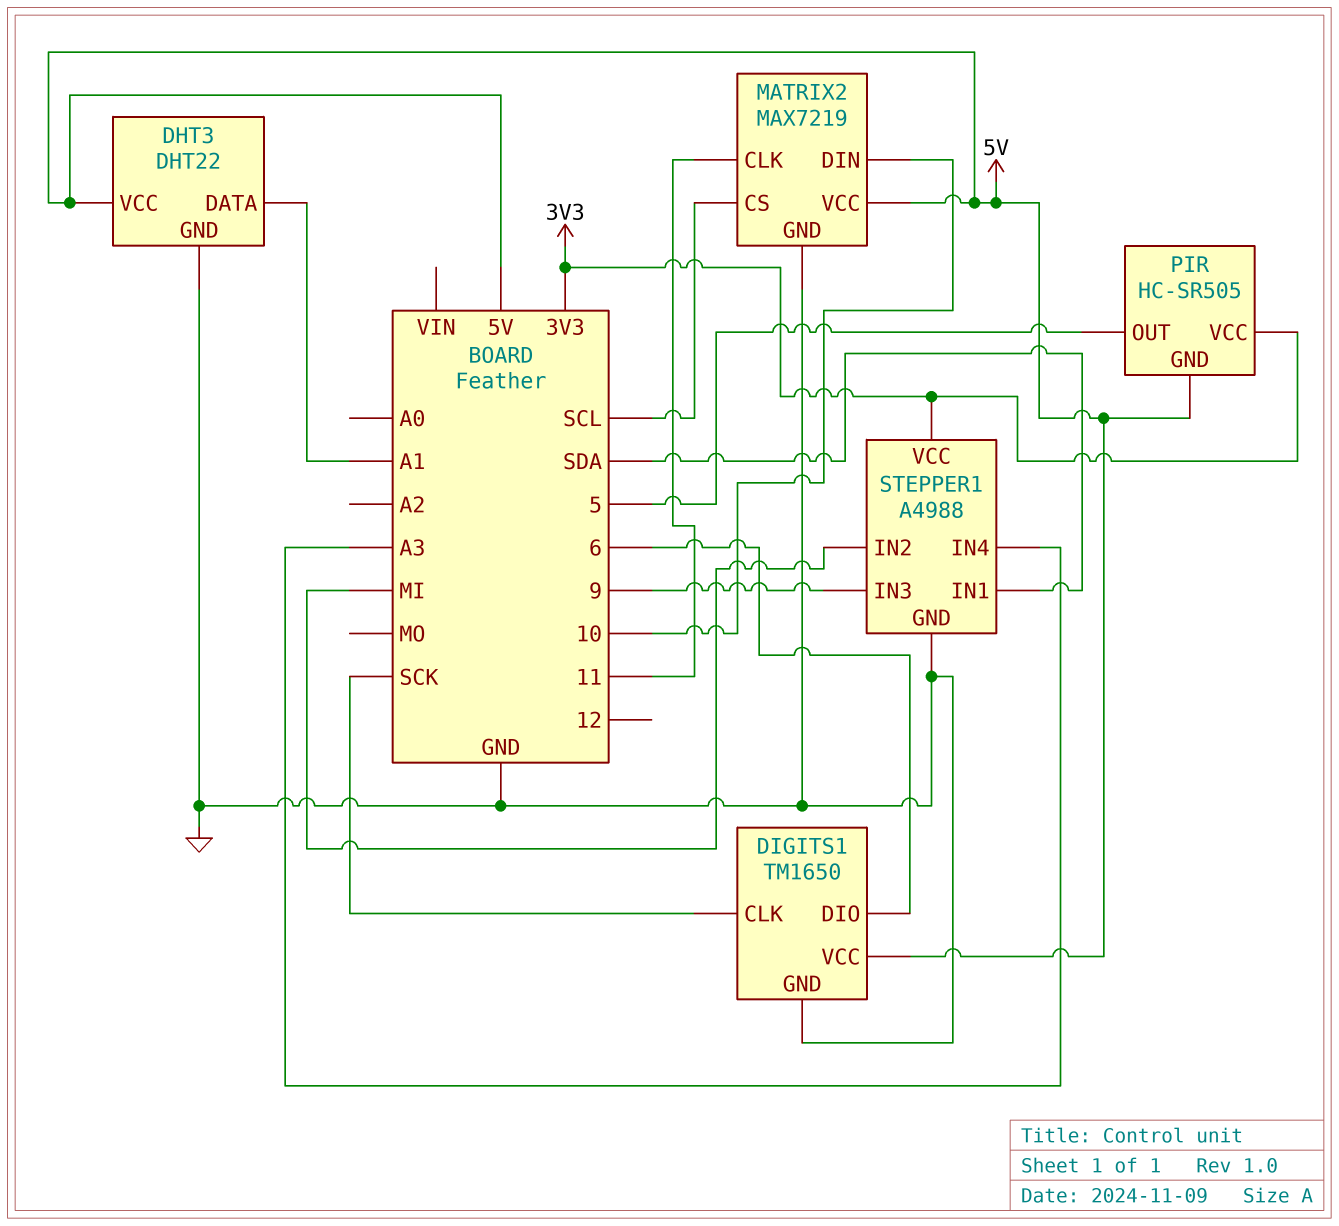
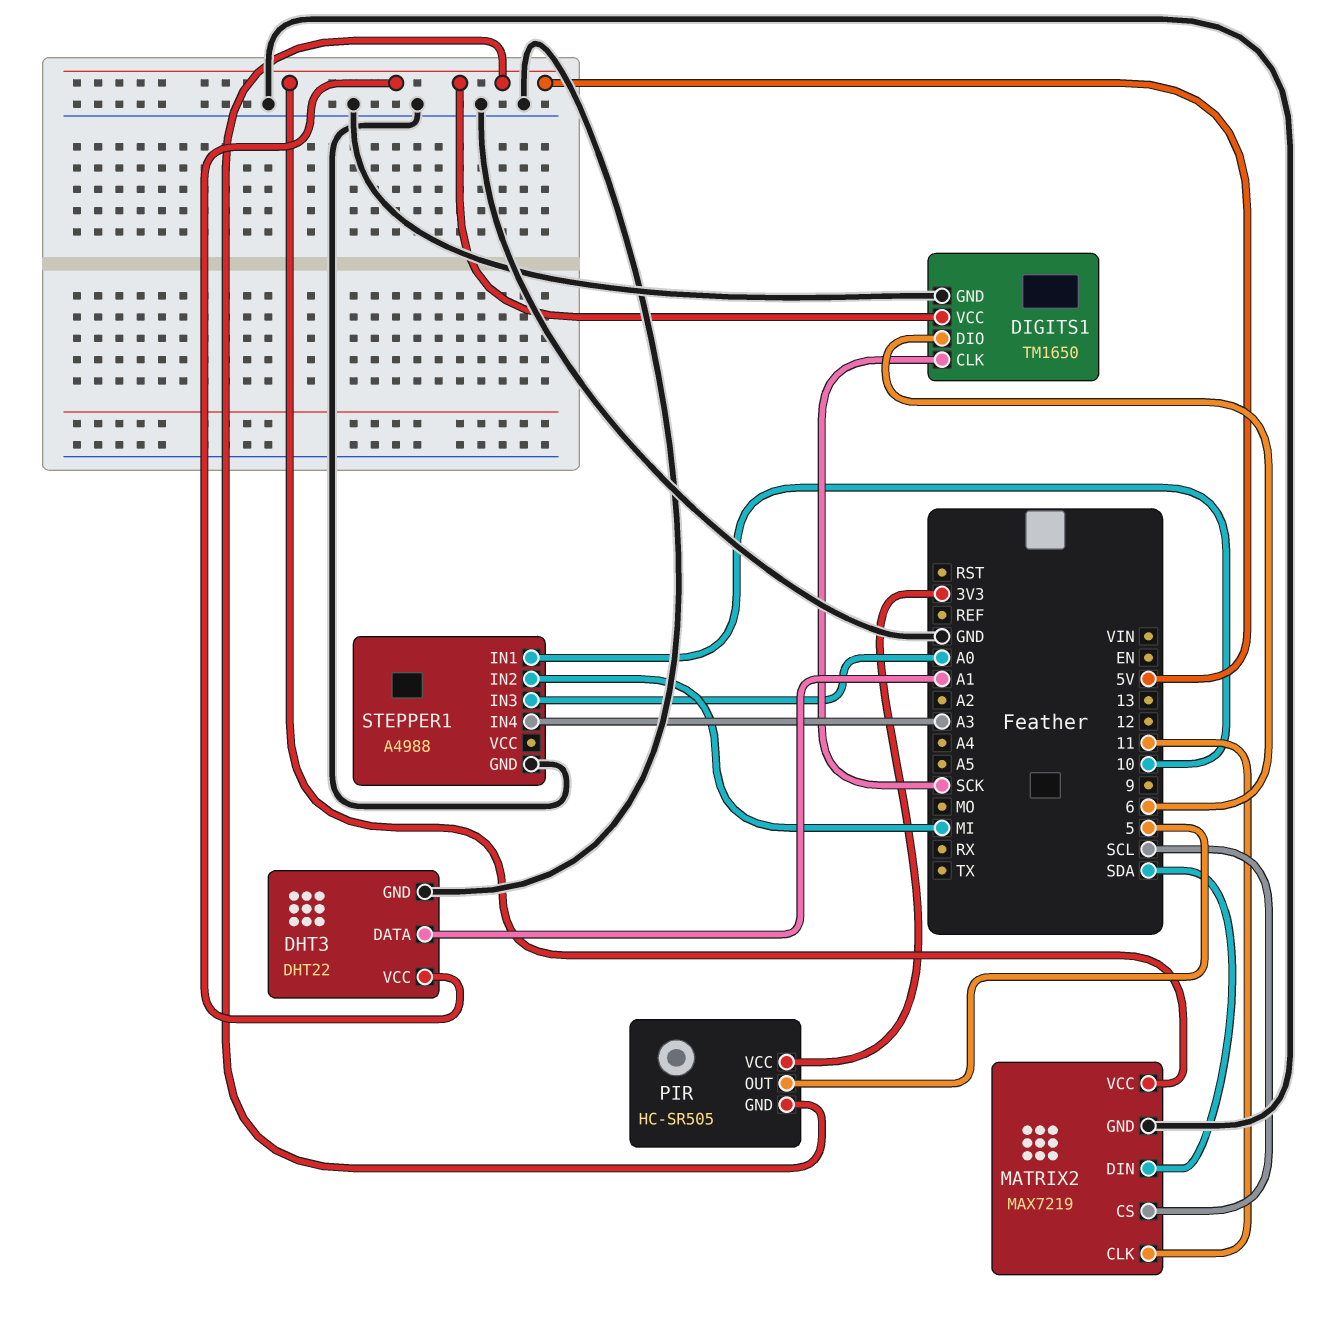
MATRIX2 pin DIN: 10 -> SDA
STEPPER1 pin IN1: SDA -> 10
STEPPER1 pin IN3: 9 -> A0
STEPPER1 pin VCC: 3V3 -> none

